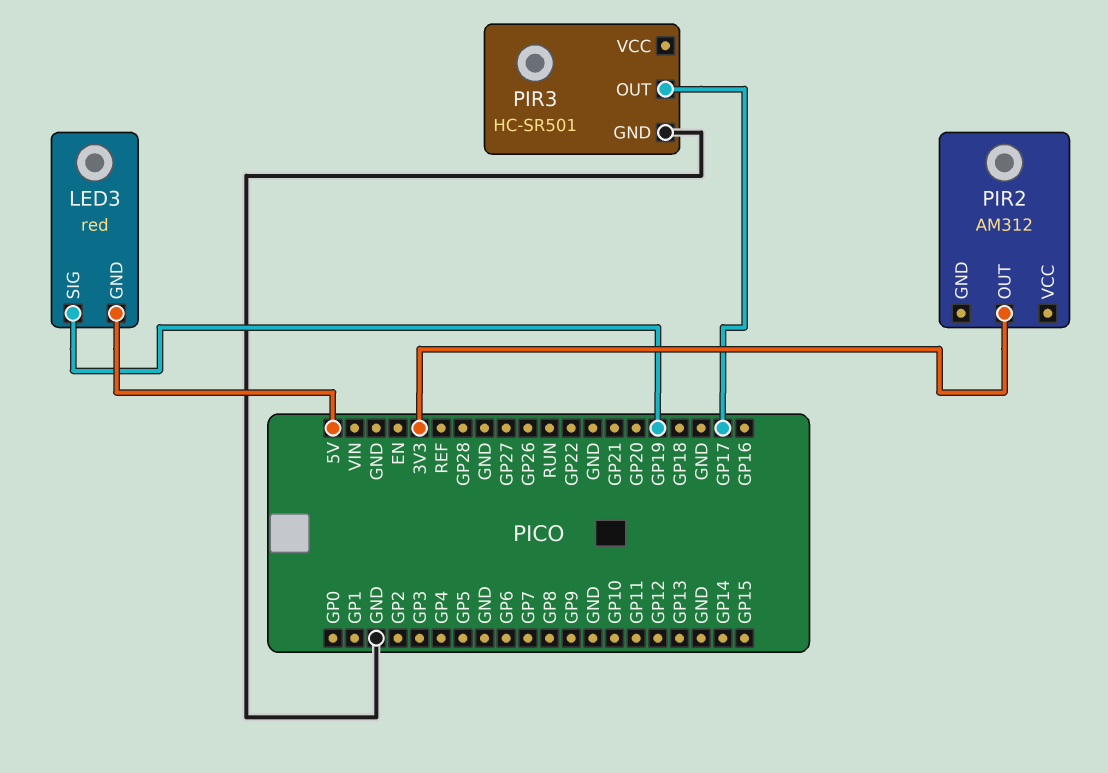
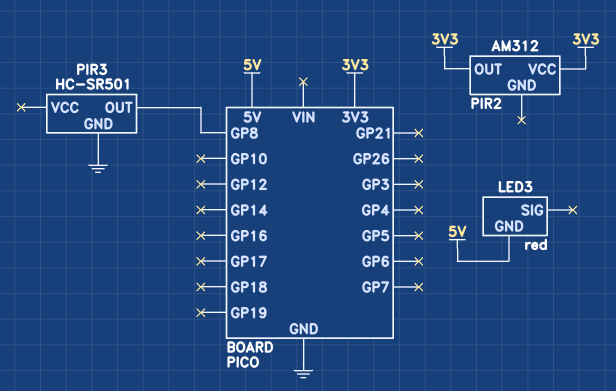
LED3 pin SIG: GP19 -> none
PIR2 pin VCC: none -> 3V3
PIR3 pin OUT: GP17 -> GP8

